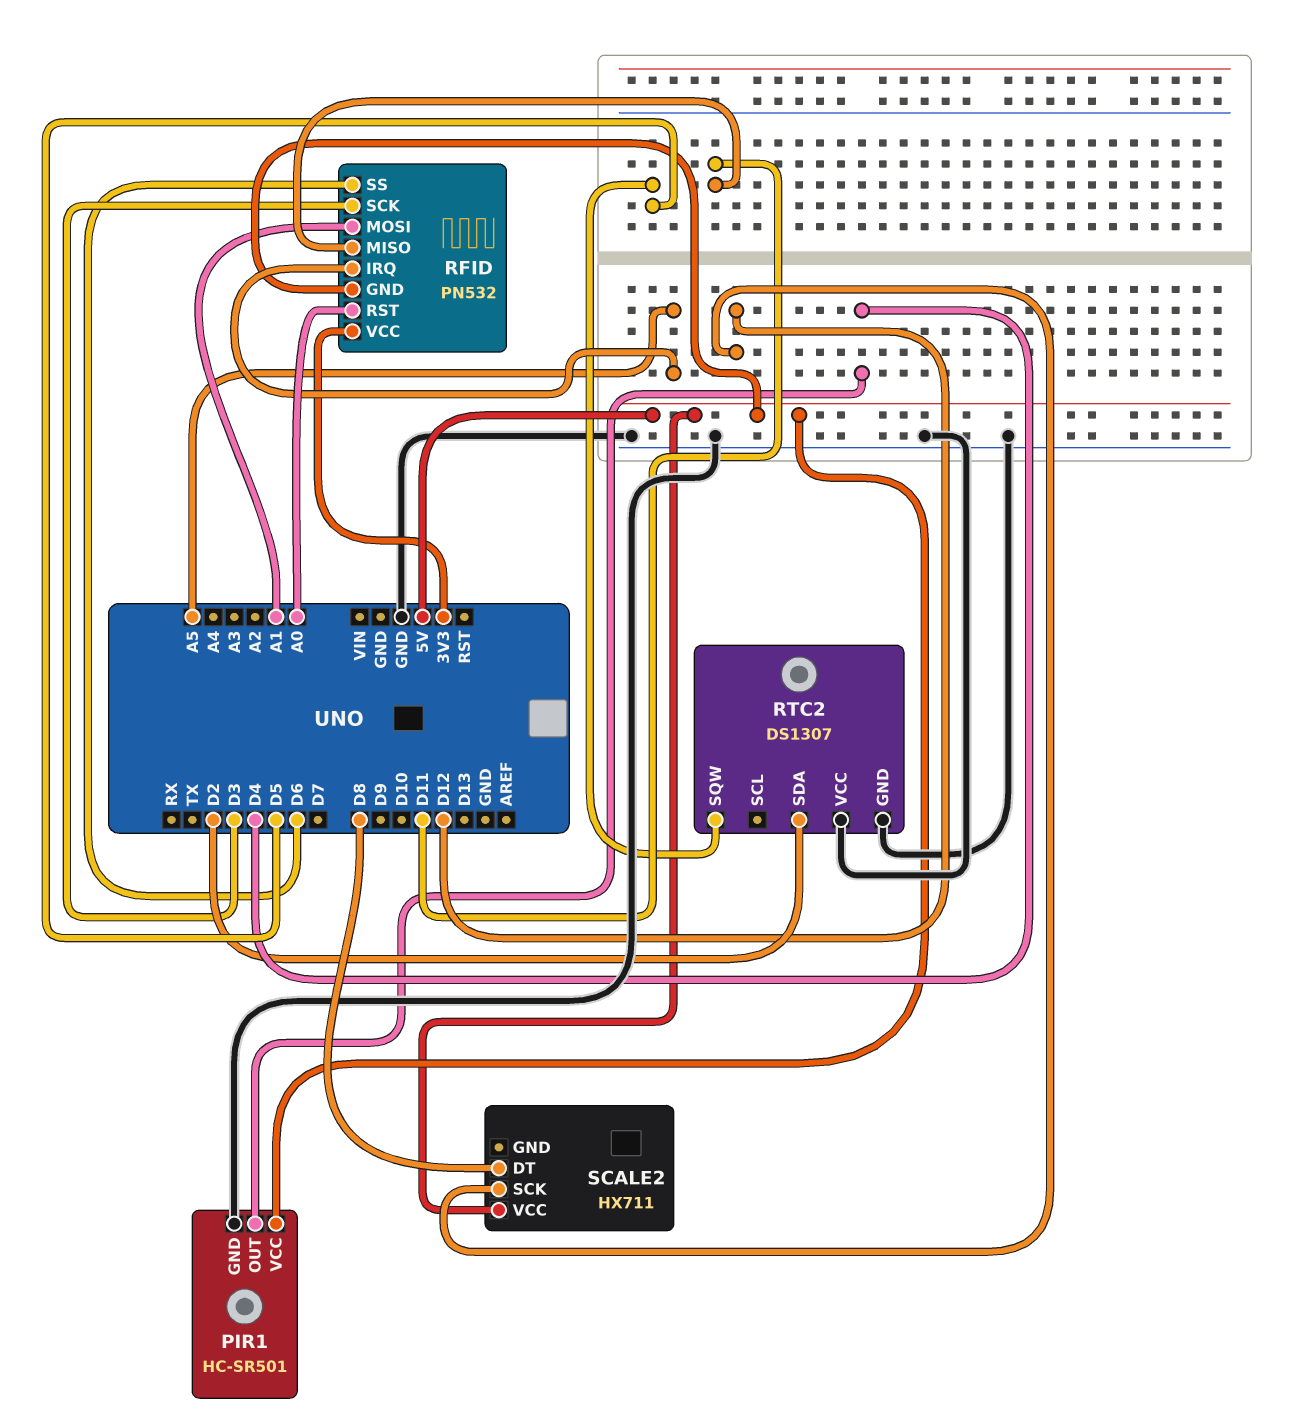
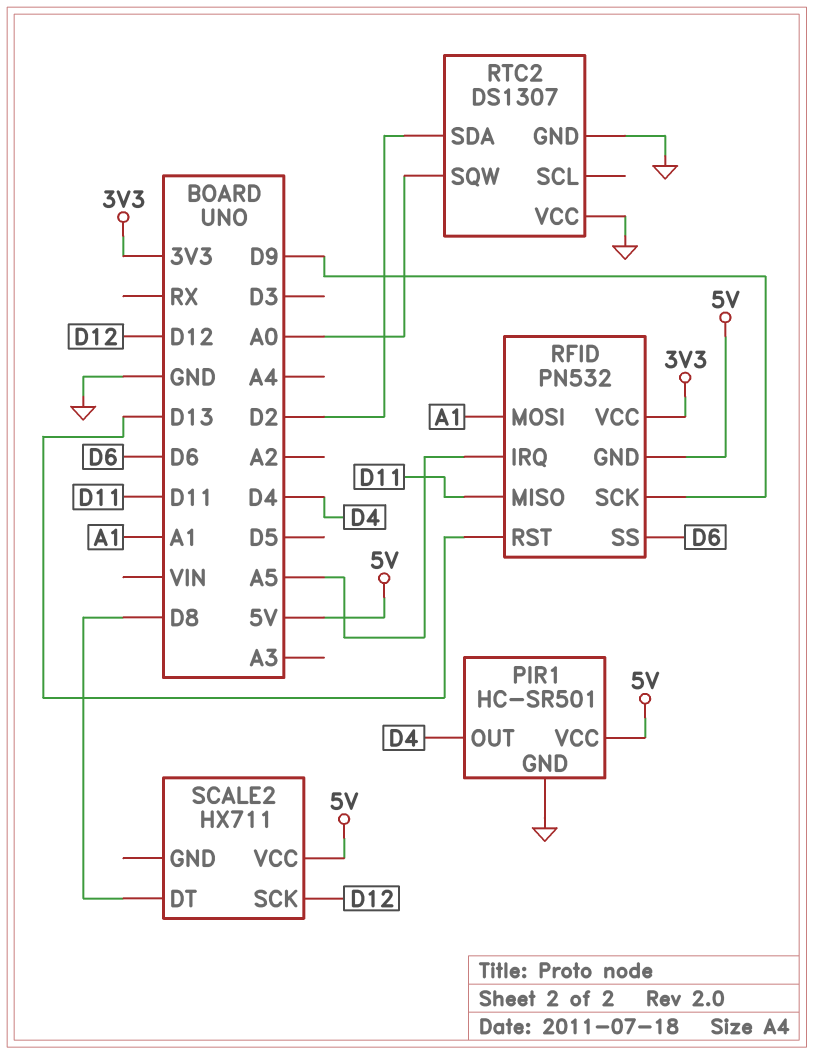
RFID pin RST: A0 -> D13
RFID pin SCK: D3 -> D9
RTC2 pin SQW: D5 -> A0

